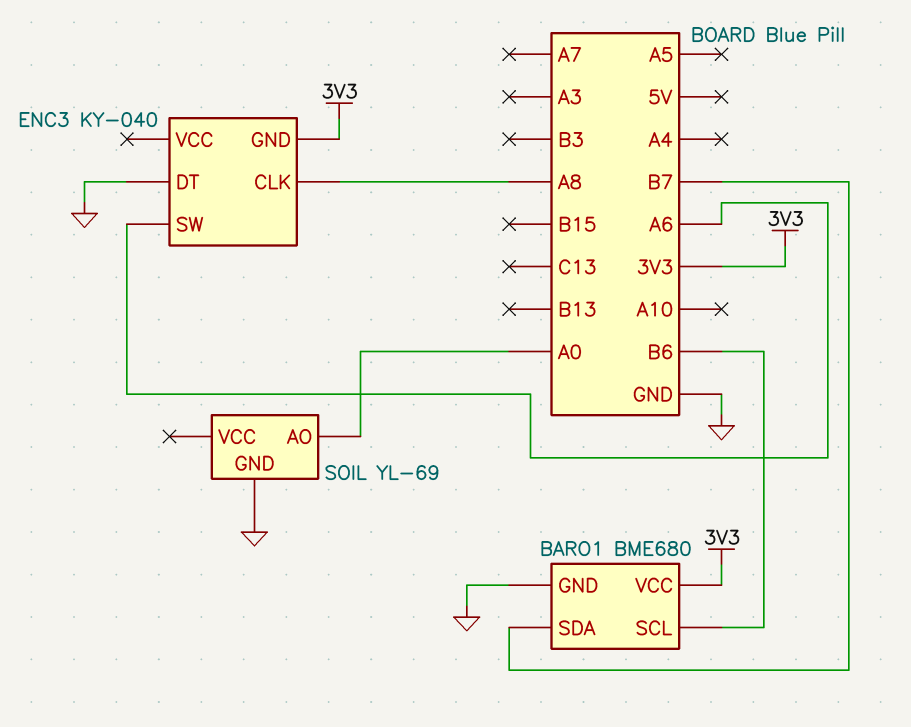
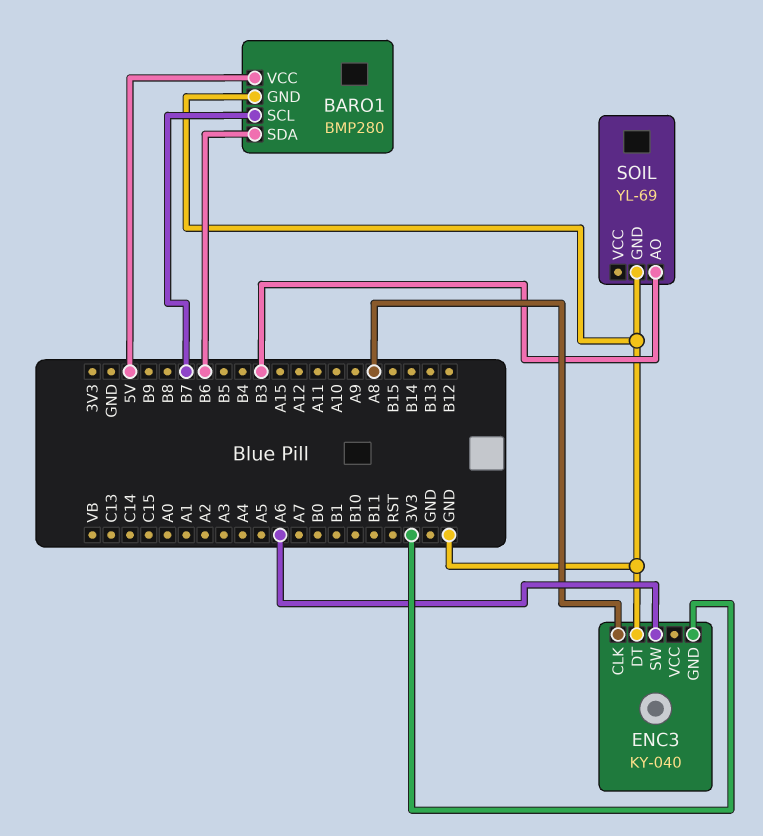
BARO1: BME680 -> BMP280
BARO1 pin SCL: B6 -> B7
BARO1 pin SDA: B7 -> B6
BARO1 pin VCC: 3V3 -> 5V
SOIL pin AO: A0 -> B3

